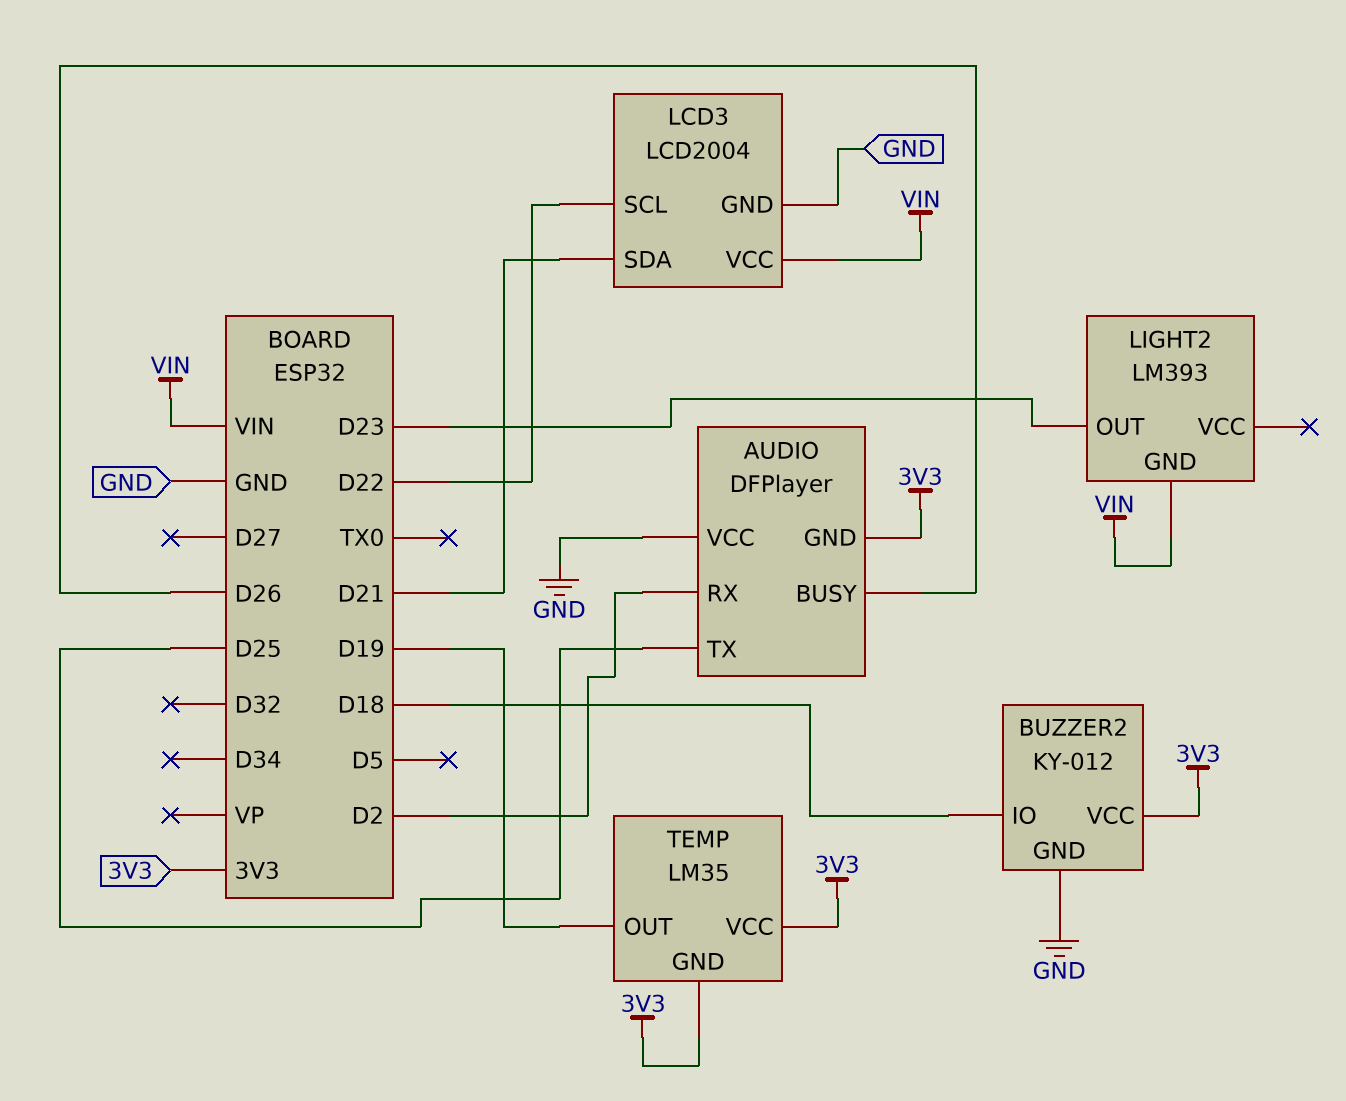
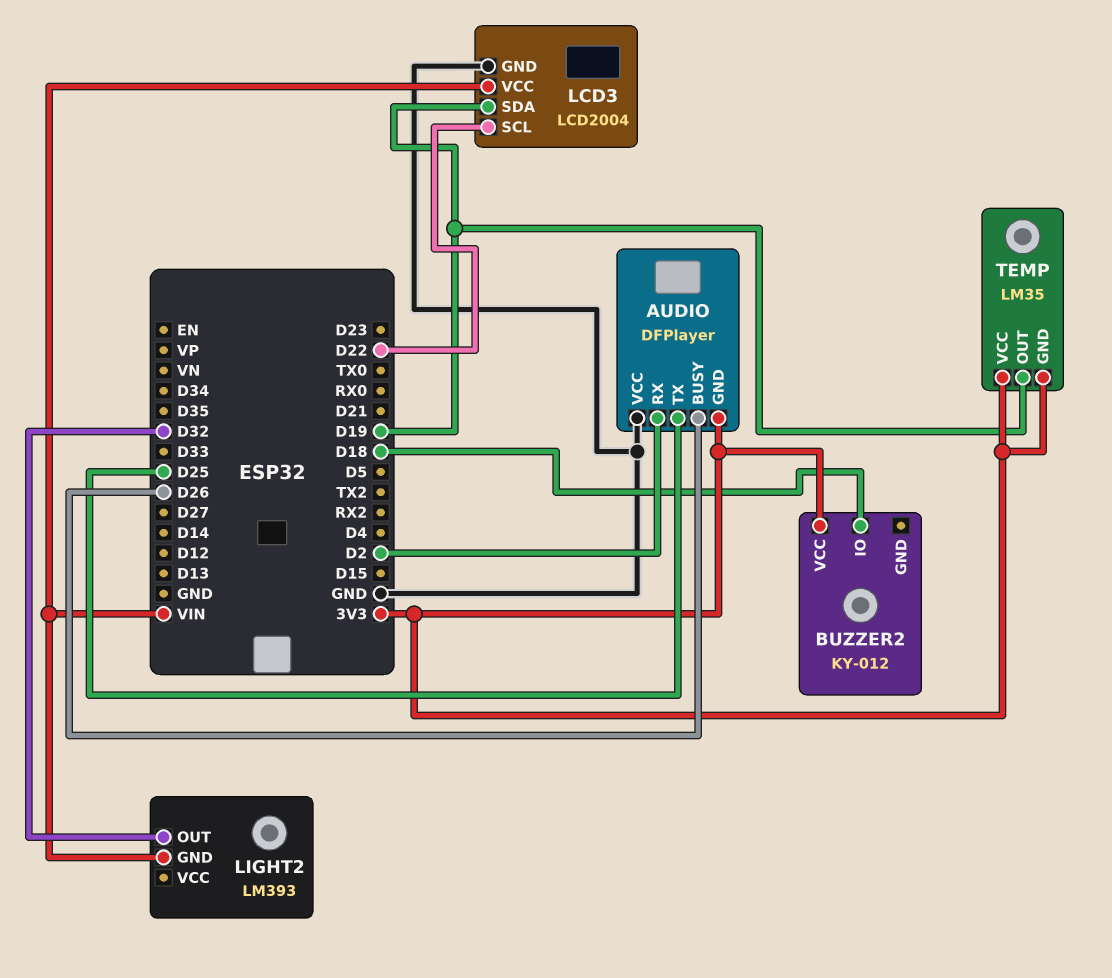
BUZZER2 pin GND: GND -> none
LCD3 pin SDA: D21 -> D19
LIGHT2 pin OUT: D23 -> D32

